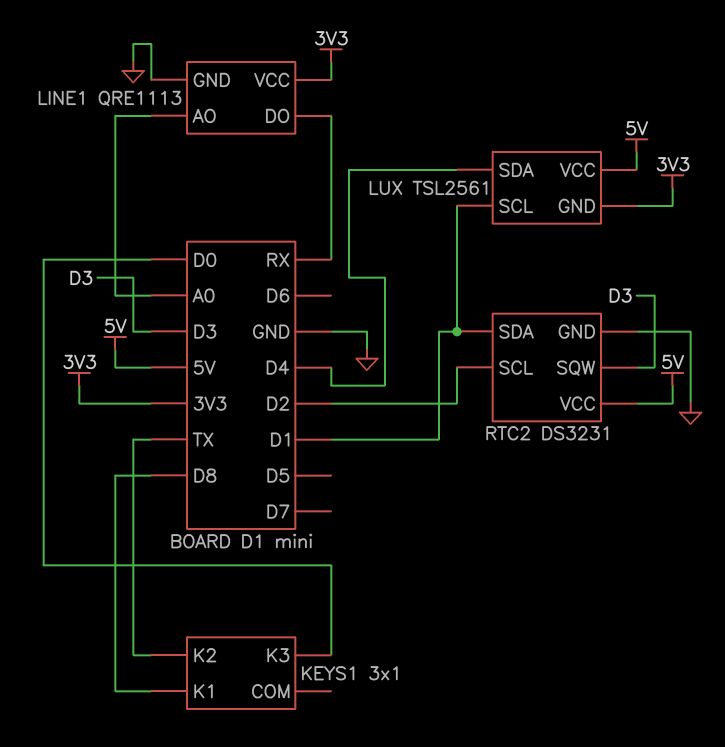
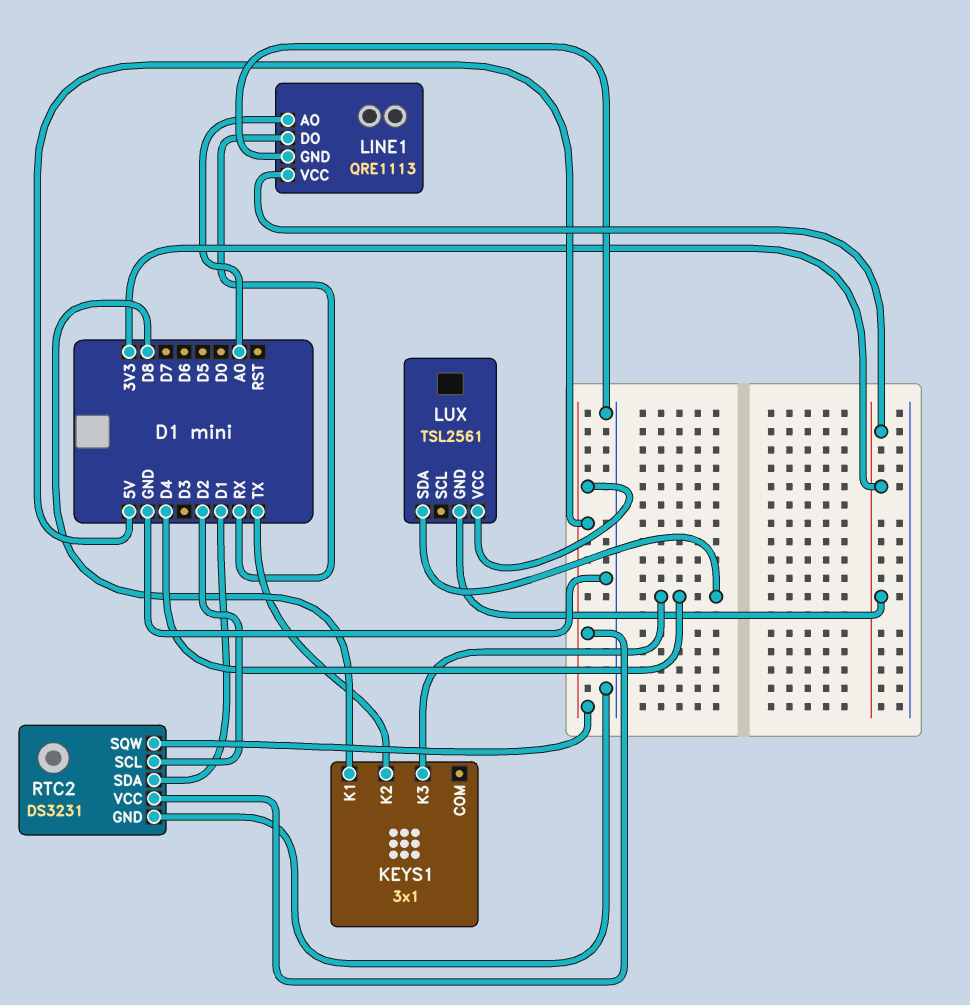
KEYS1 pin K3: D0 -> D4
LUX pin SCL: D1 -> none
RTC2 pin SQW: D3 -> 5V

